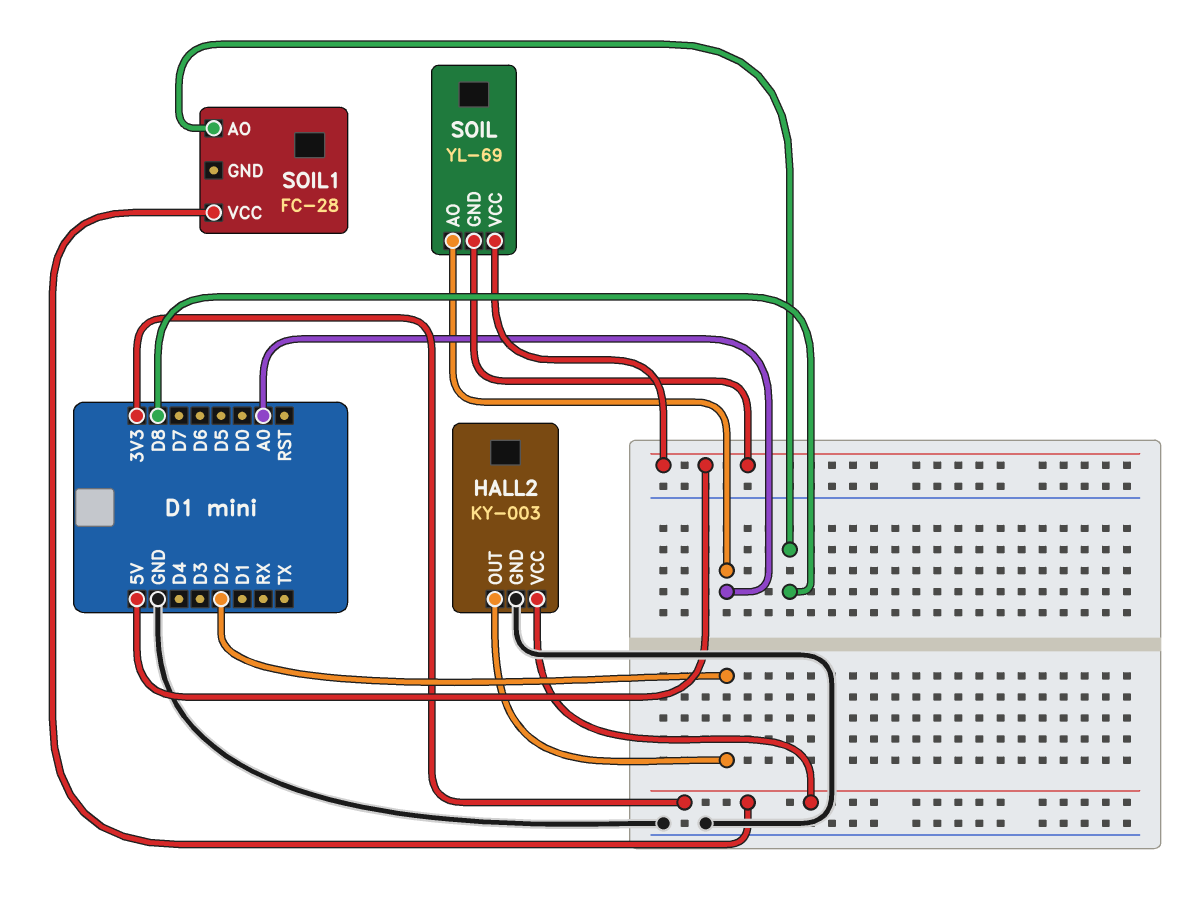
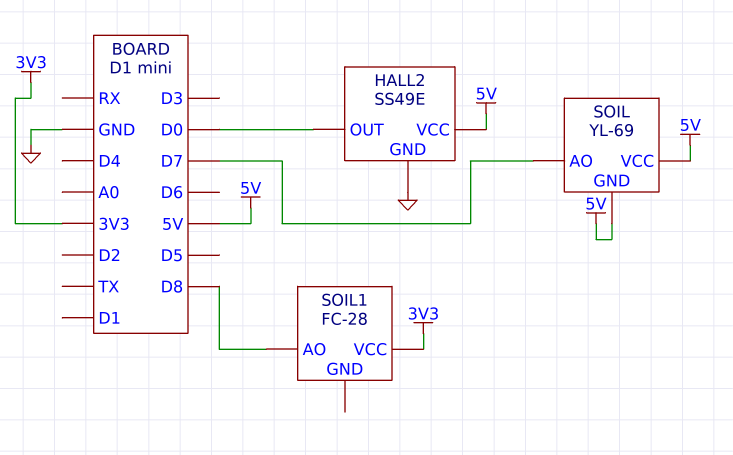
HALL2: KY-003 -> SS49E
HALL2 pin OUT: D2 -> D0
HALL2 pin VCC: 3V3 -> 5V
SOIL pin AO: A0 -> D7

